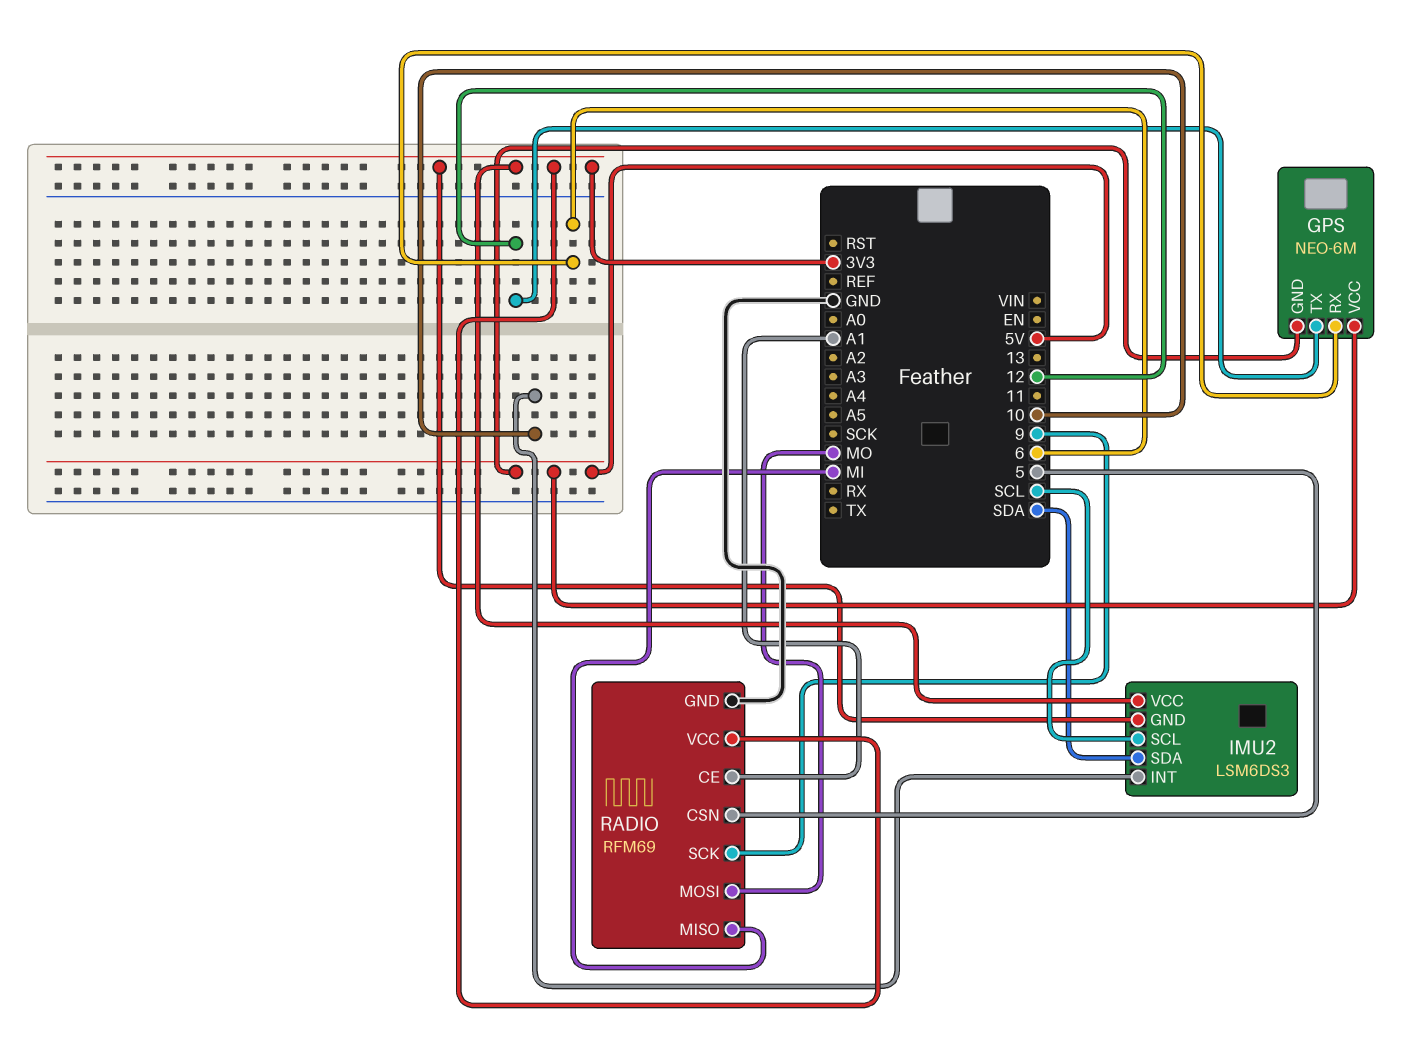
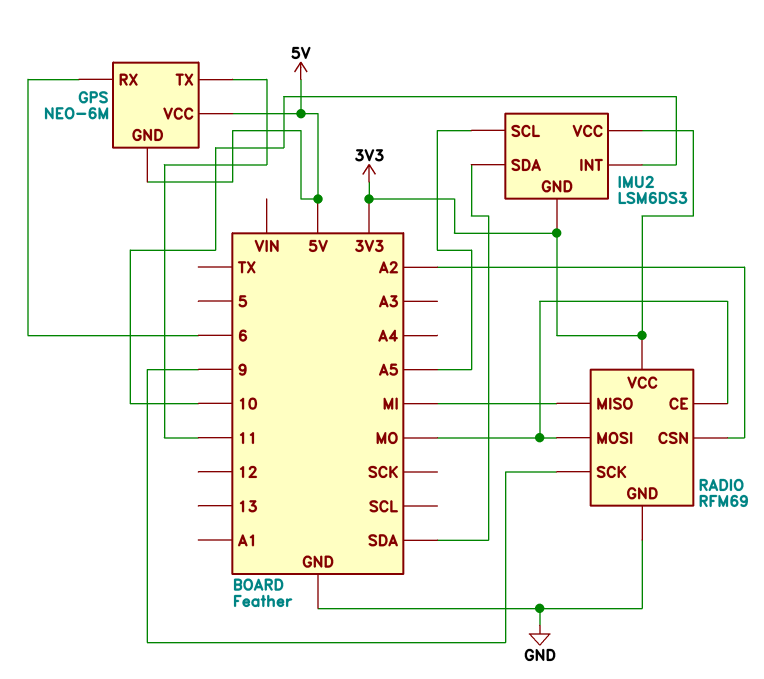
GPS pin TX: 12 -> 11
IMU2 pin SCL: SCL -> A5
RADIO pin CE: A1 -> MO
RADIO pin CSN: 5 -> A2

